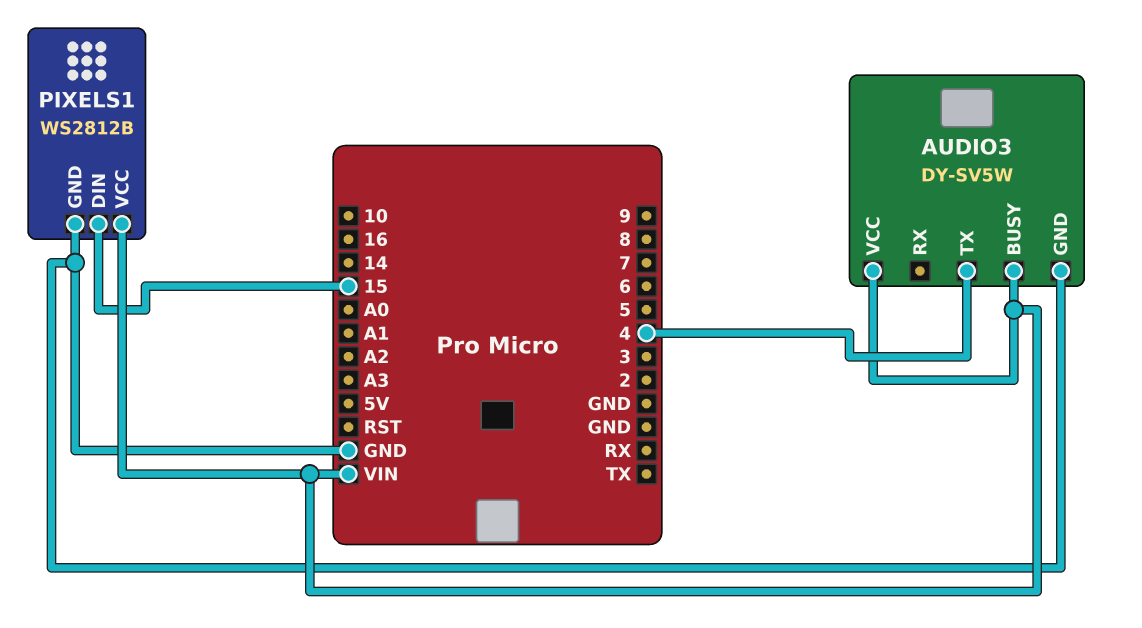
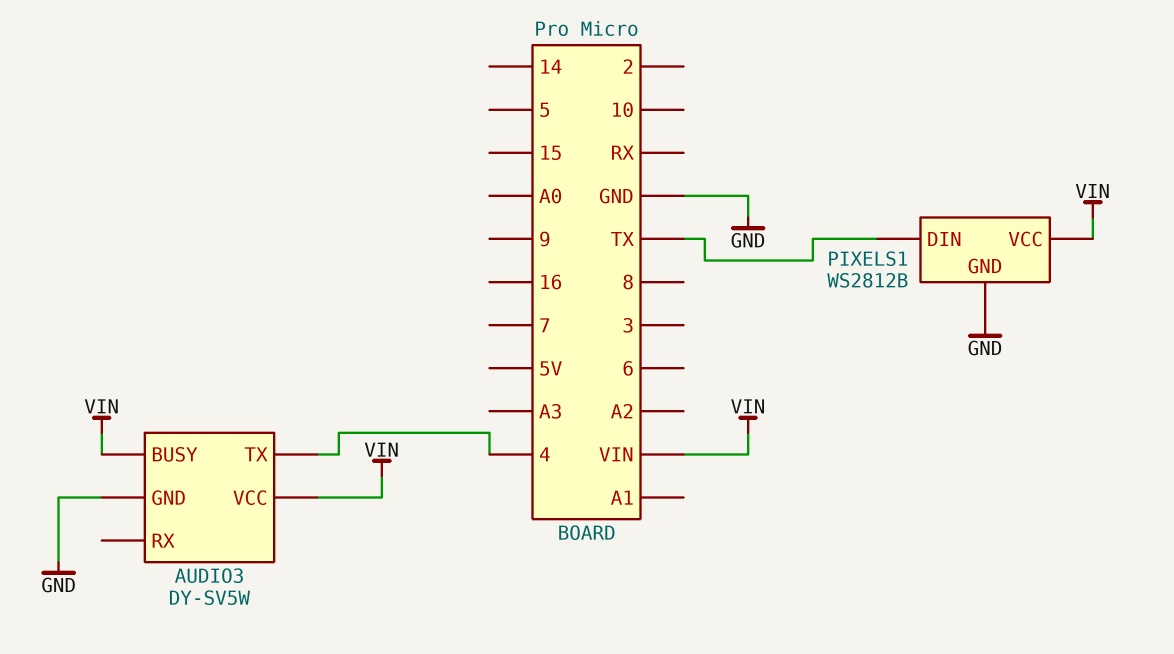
PIXELS1 pin DIN: 15 -> TX

